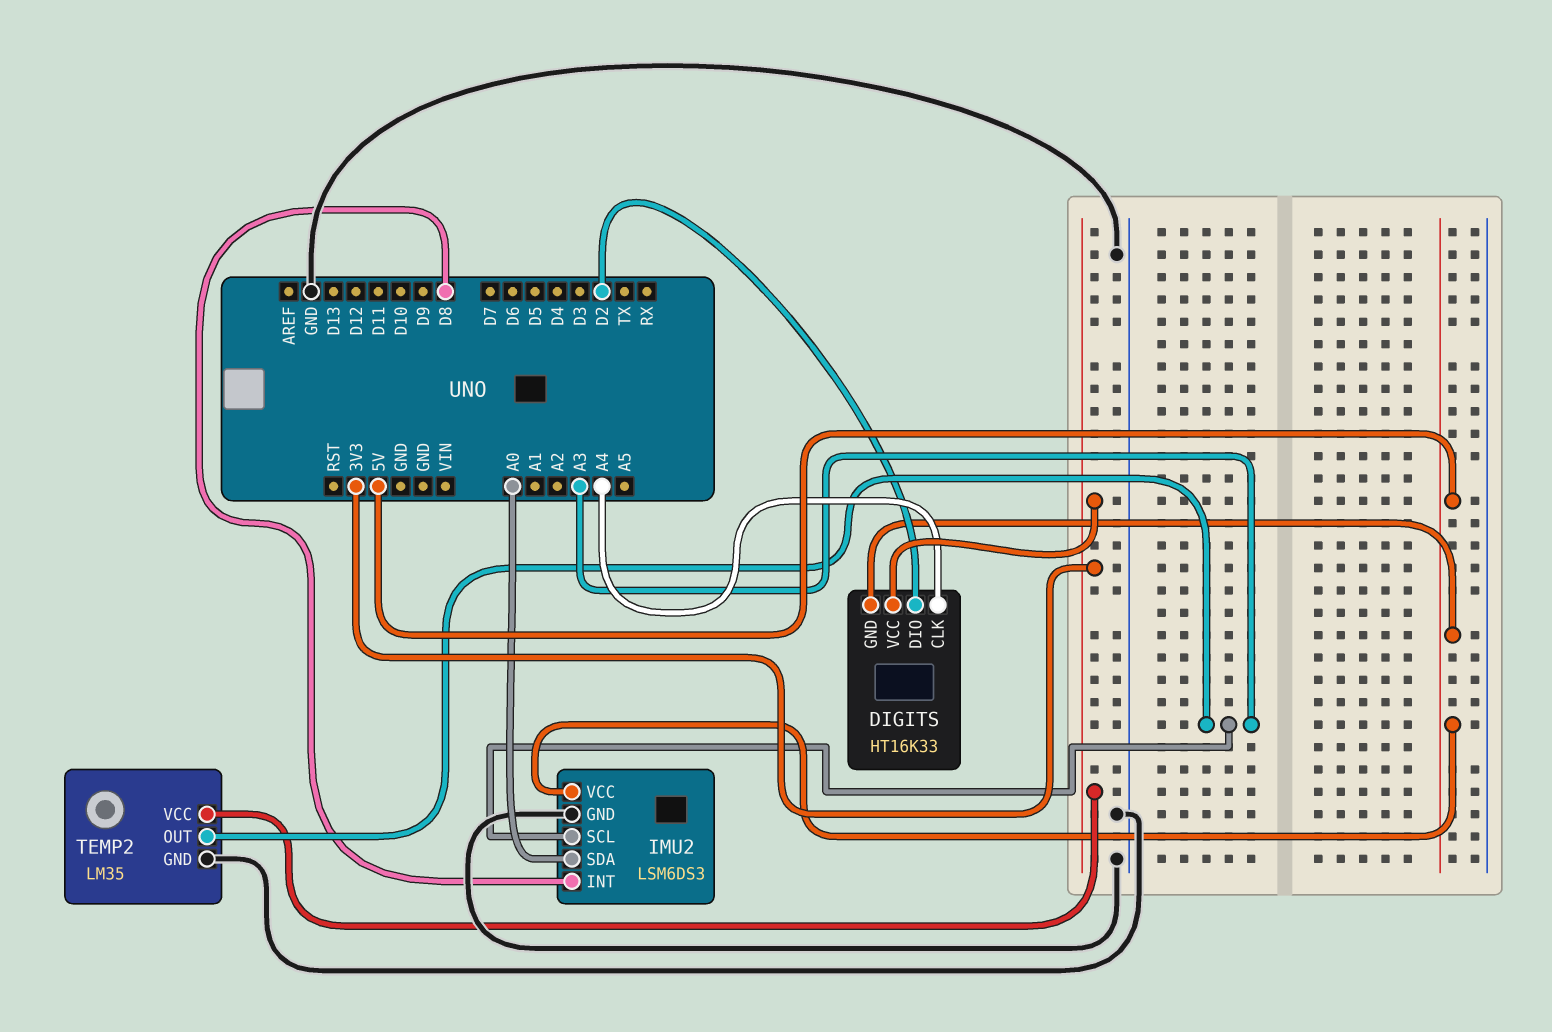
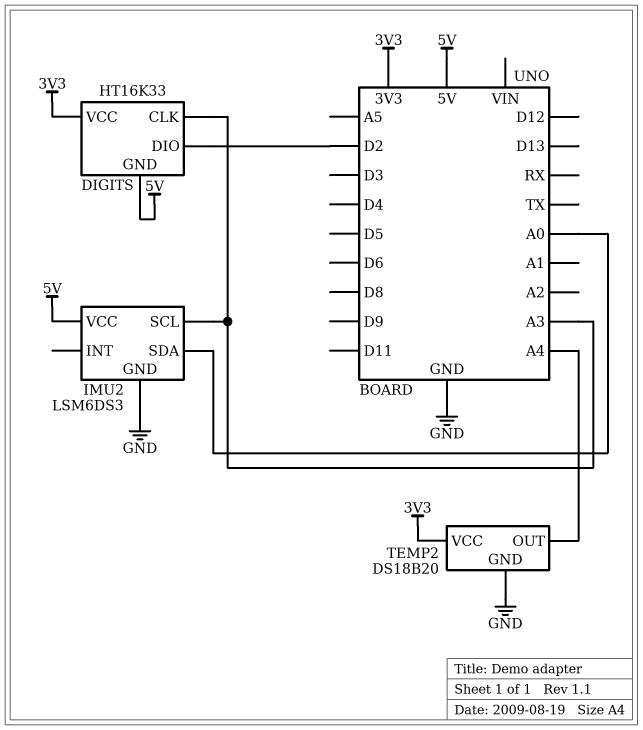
DIGITS pin CLK: A4 -> A3
IMU2 pin INT: D8 -> none
TEMP2: LM35 -> DS18B20
TEMP2 pin OUT: A3 -> A4

